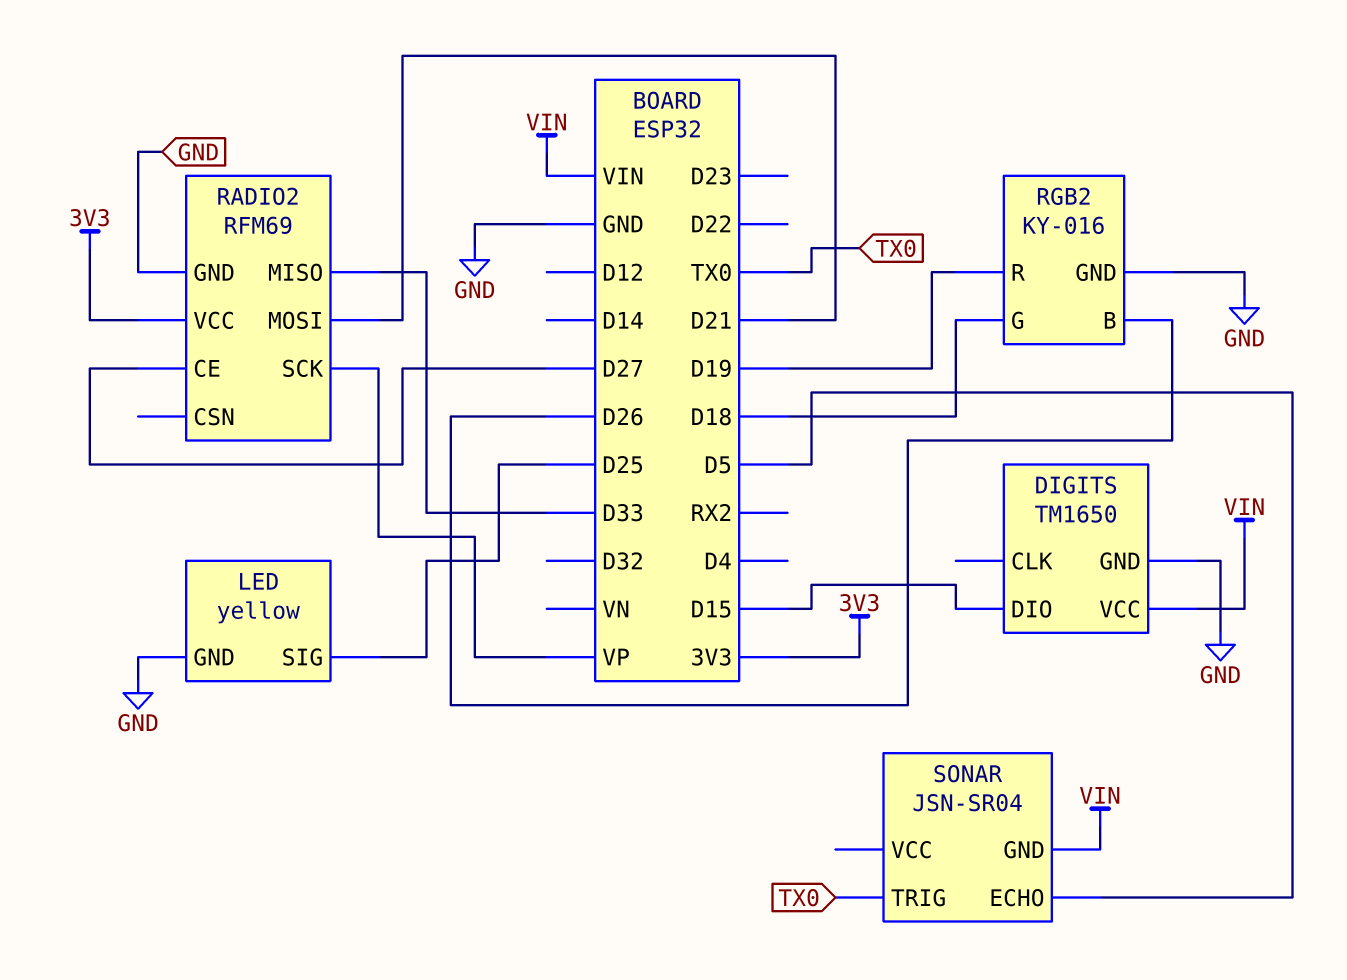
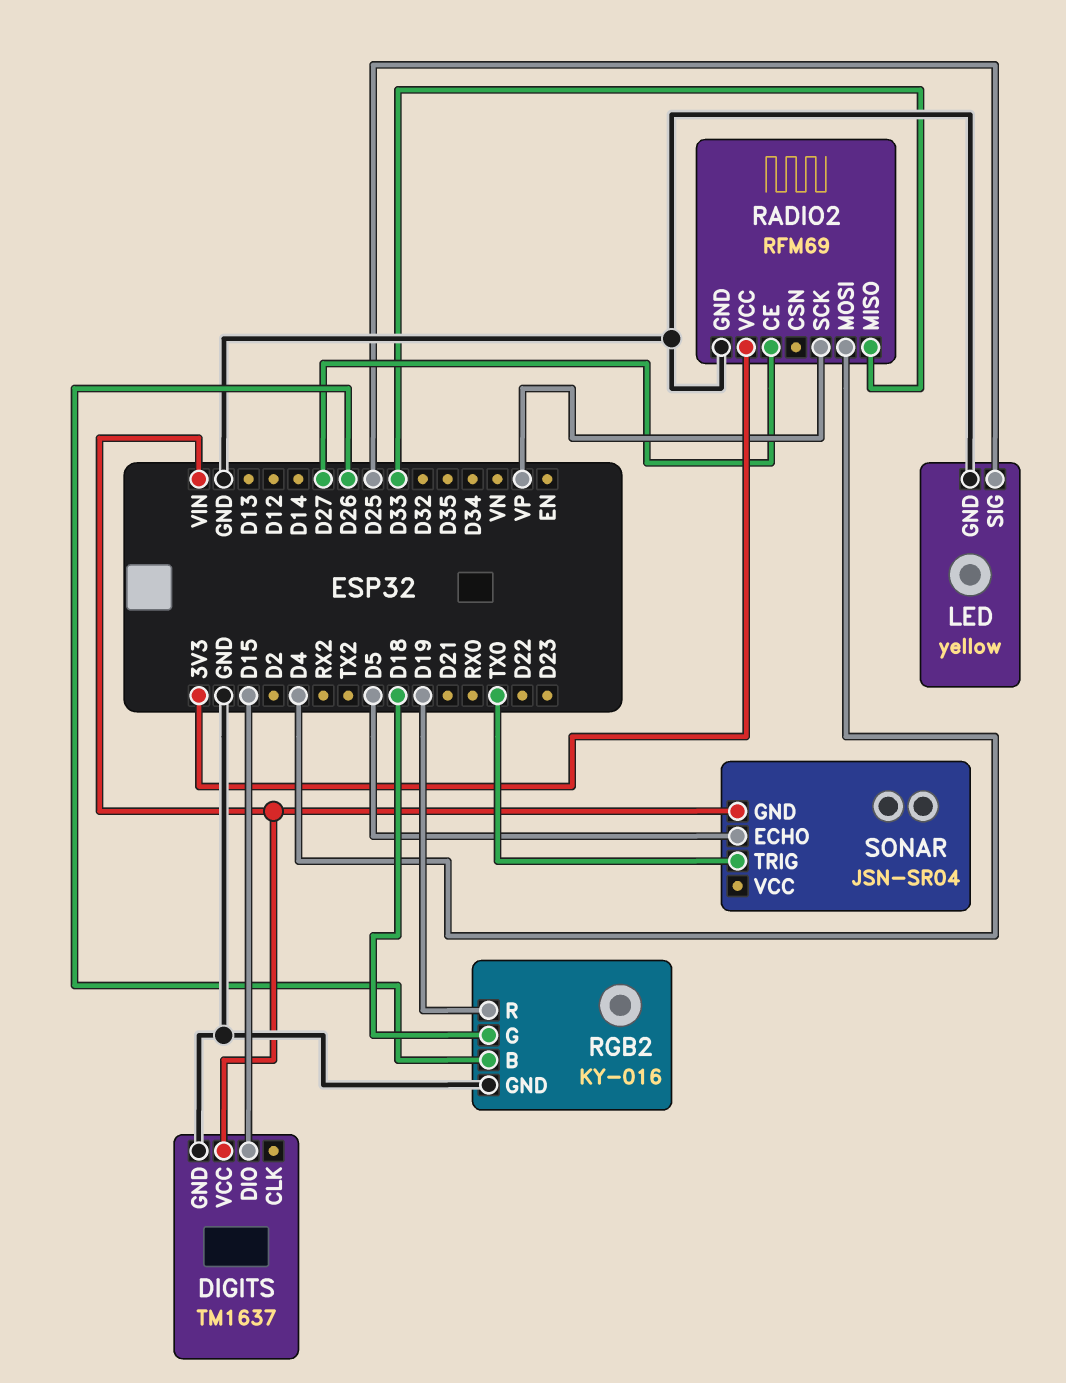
DIGITS: TM1650 -> TM1637
RADIO2 pin MOSI: D21 -> D4

